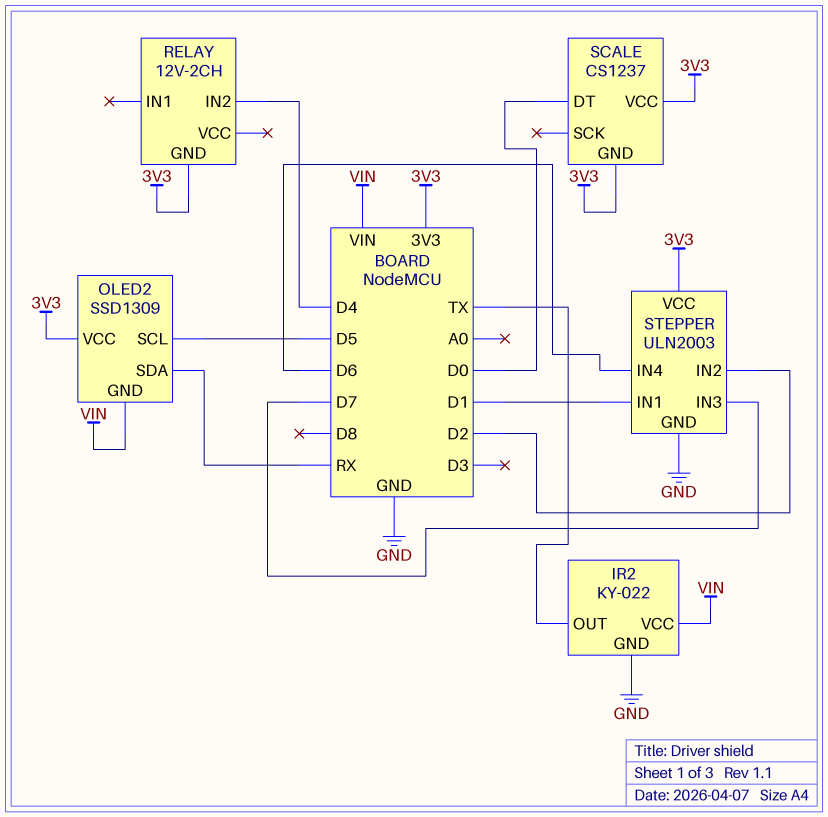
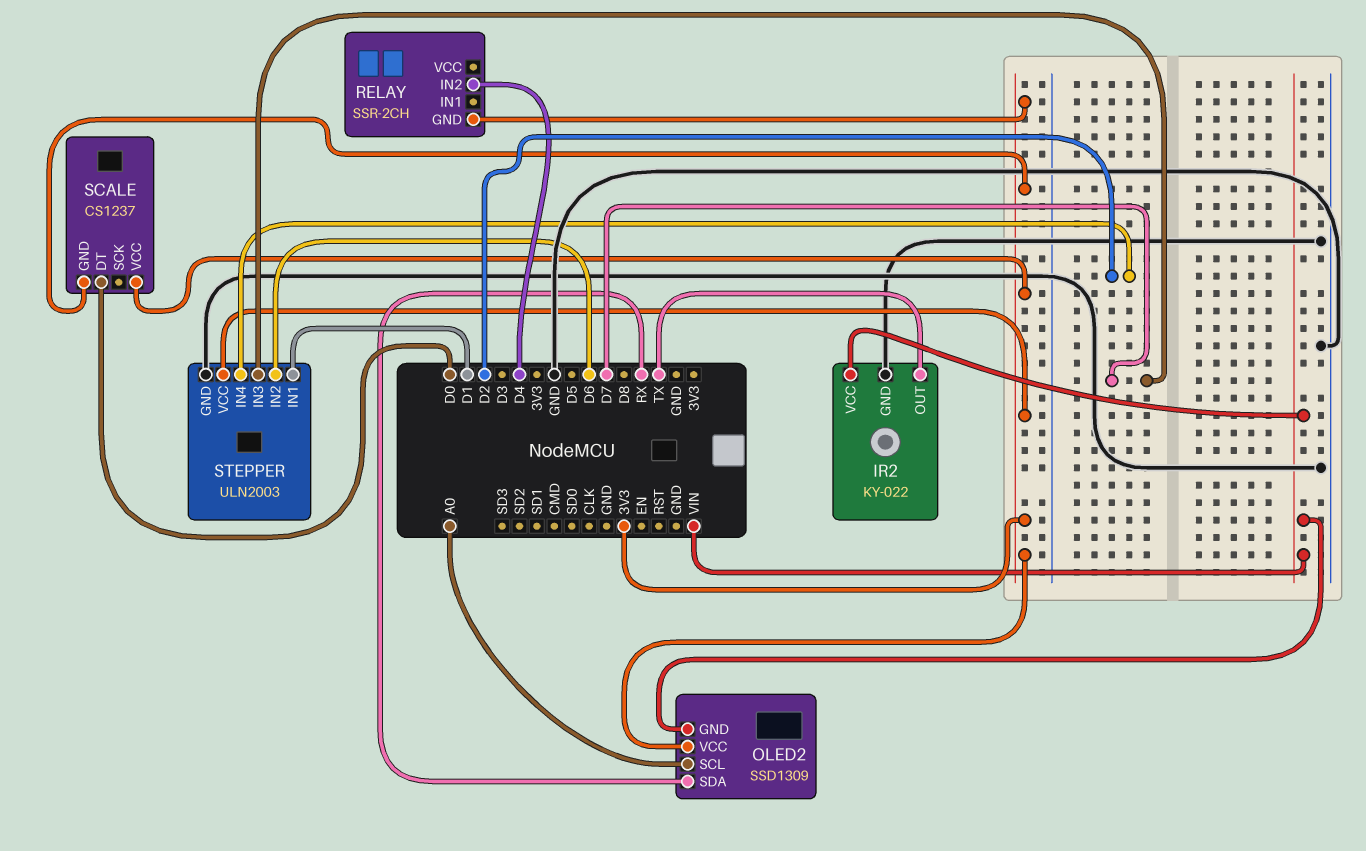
OLED2 pin SCL: D5 -> A0
RELAY: 12V-2CH -> SSR-2CH
STEPPER pin IN2: D2 -> D6
STEPPER pin IN4: D6 -> D2

